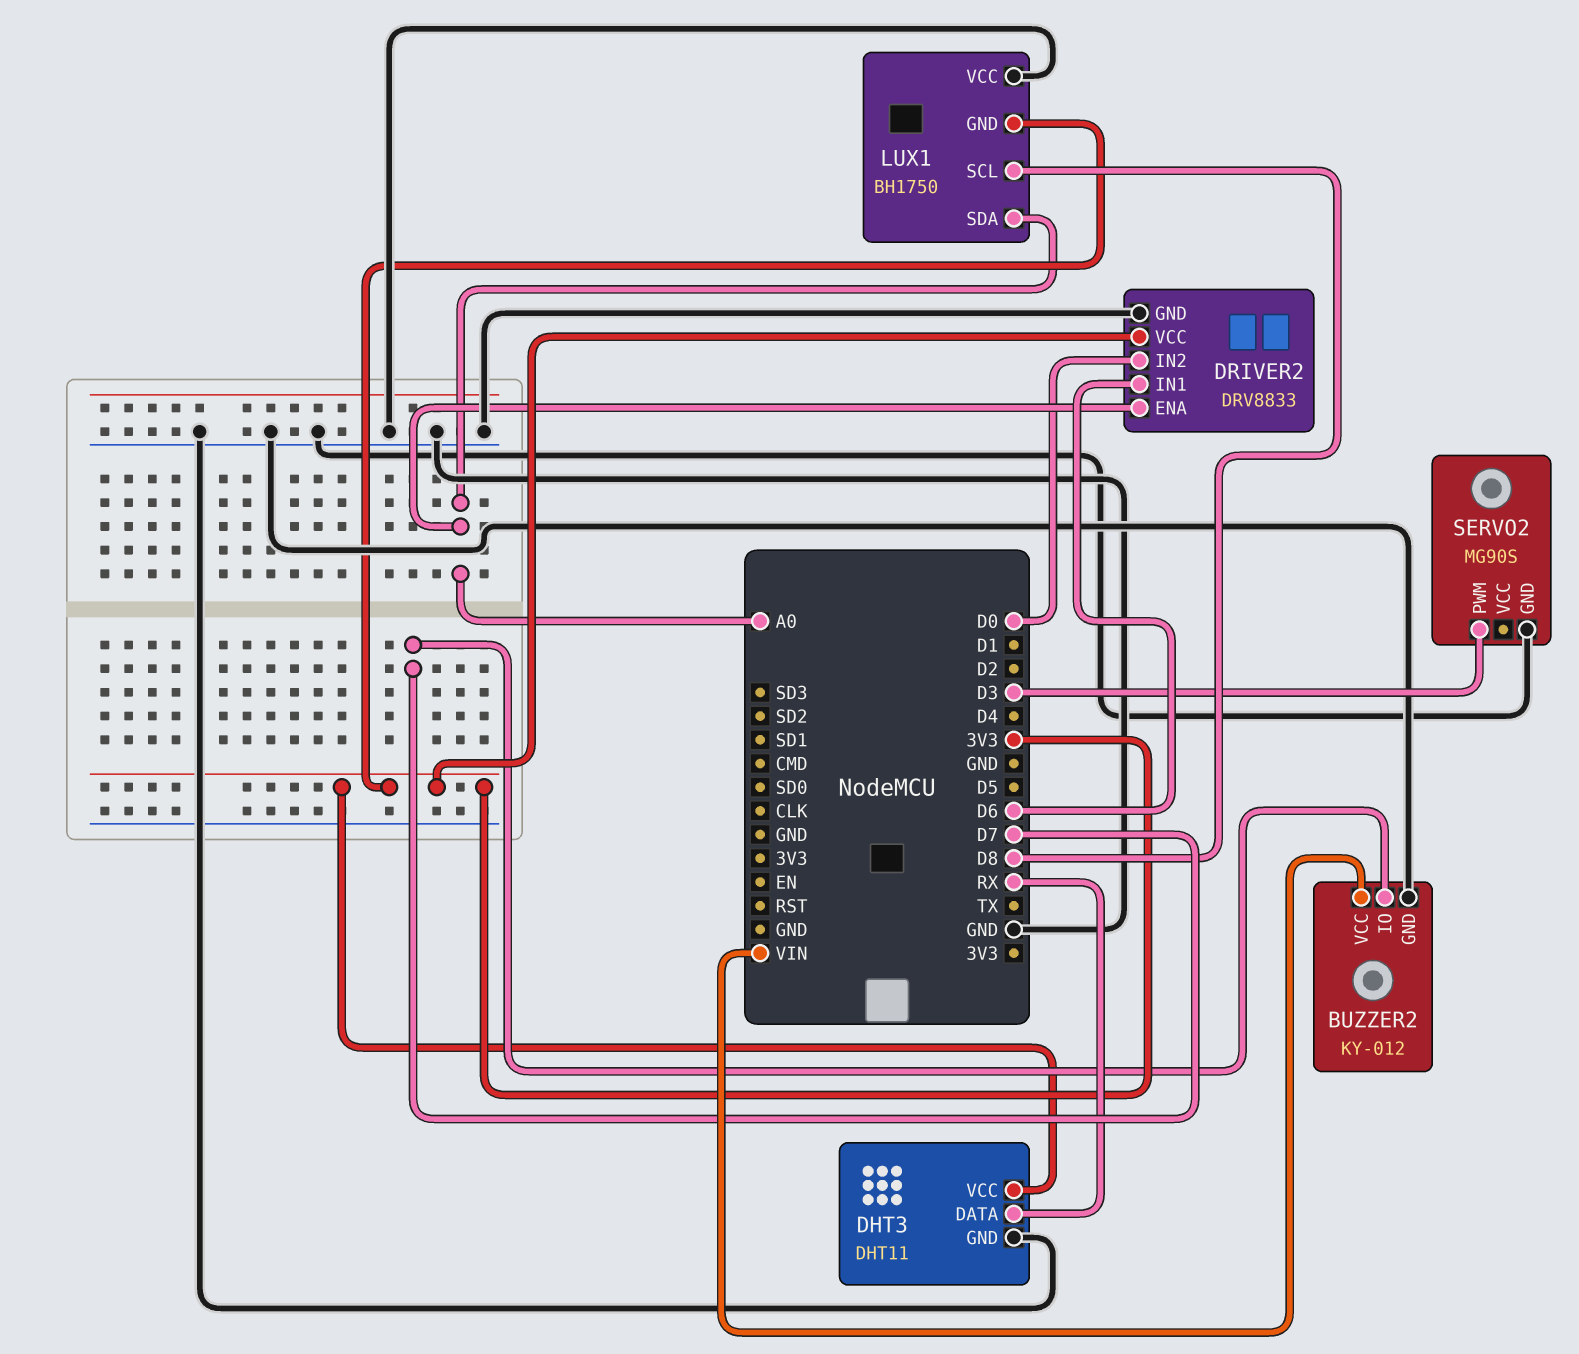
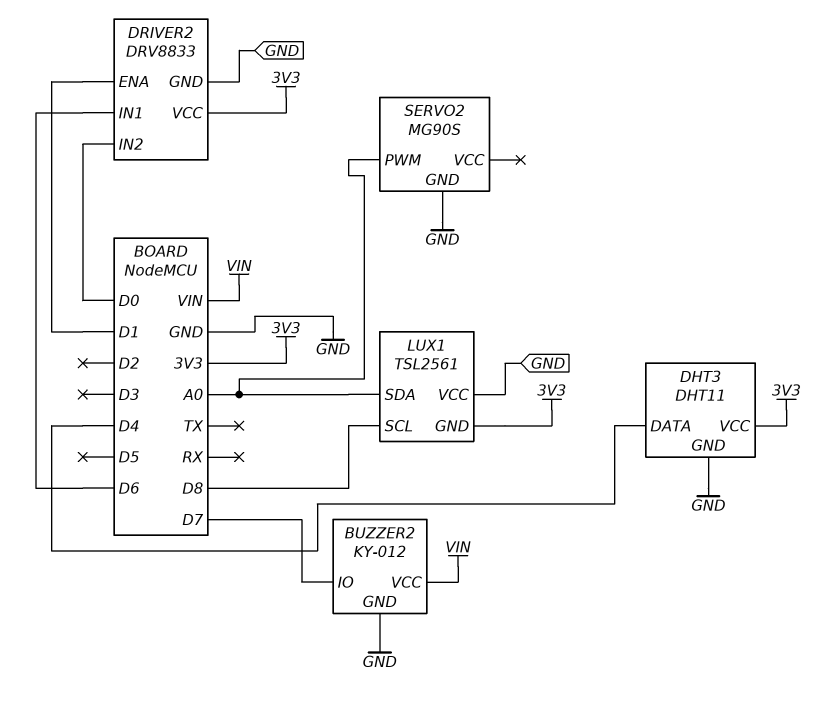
DHT3 pin DATA: RX -> D4
DRIVER2 pin ENA: A0 -> D1
LUX1: BH1750 -> TSL2561
SERVO2 pin PWM: D3 -> A0

